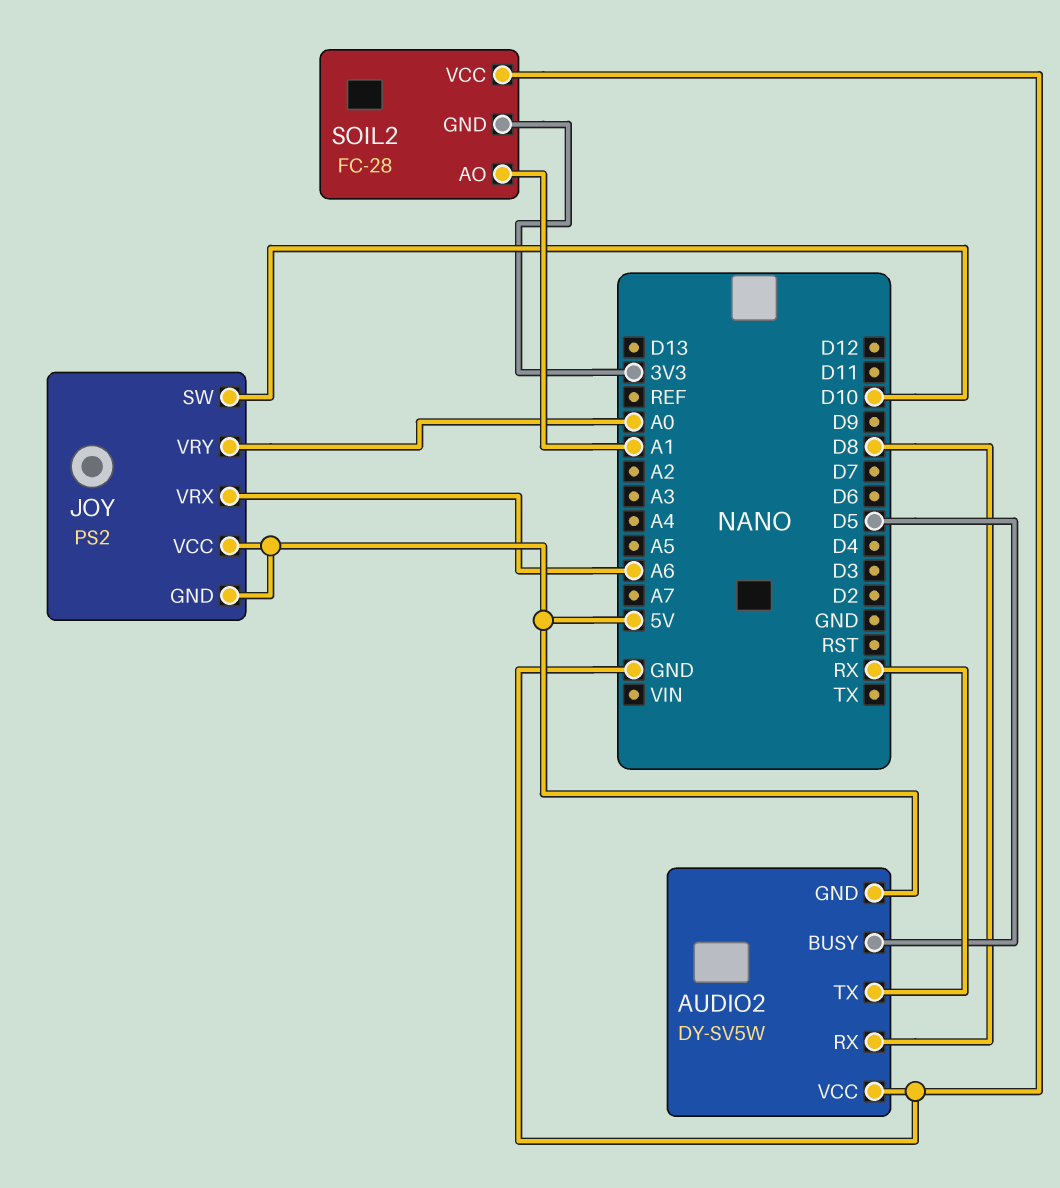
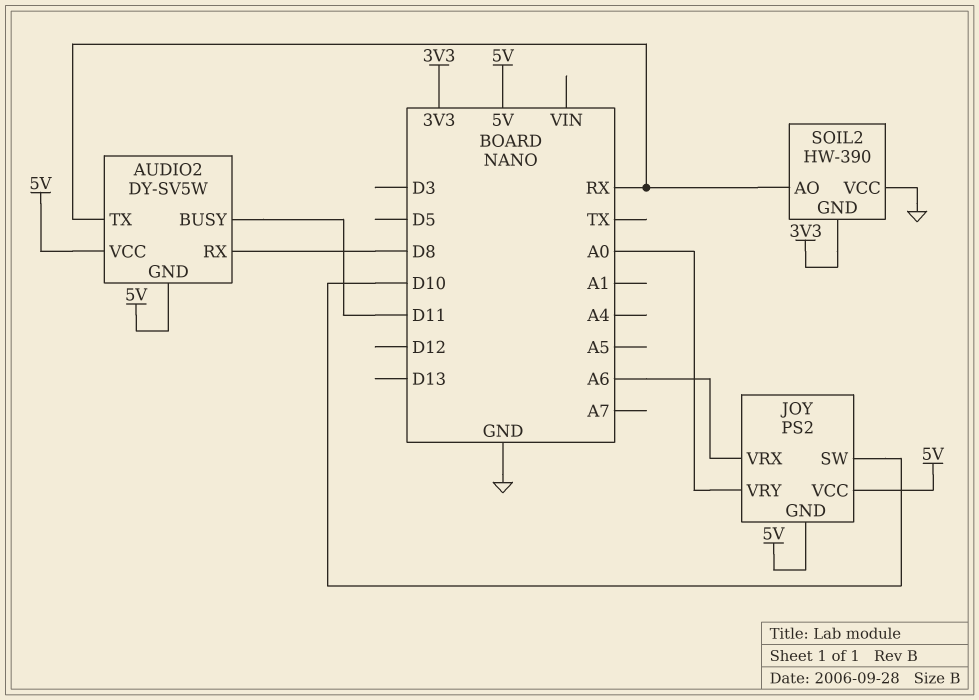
AUDIO2 pin BUSY: D5 -> D11
AUDIO2 pin VCC: GND -> 5V
SOIL2: FC-28 -> HW-390
SOIL2 pin AO: A1 -> RX

